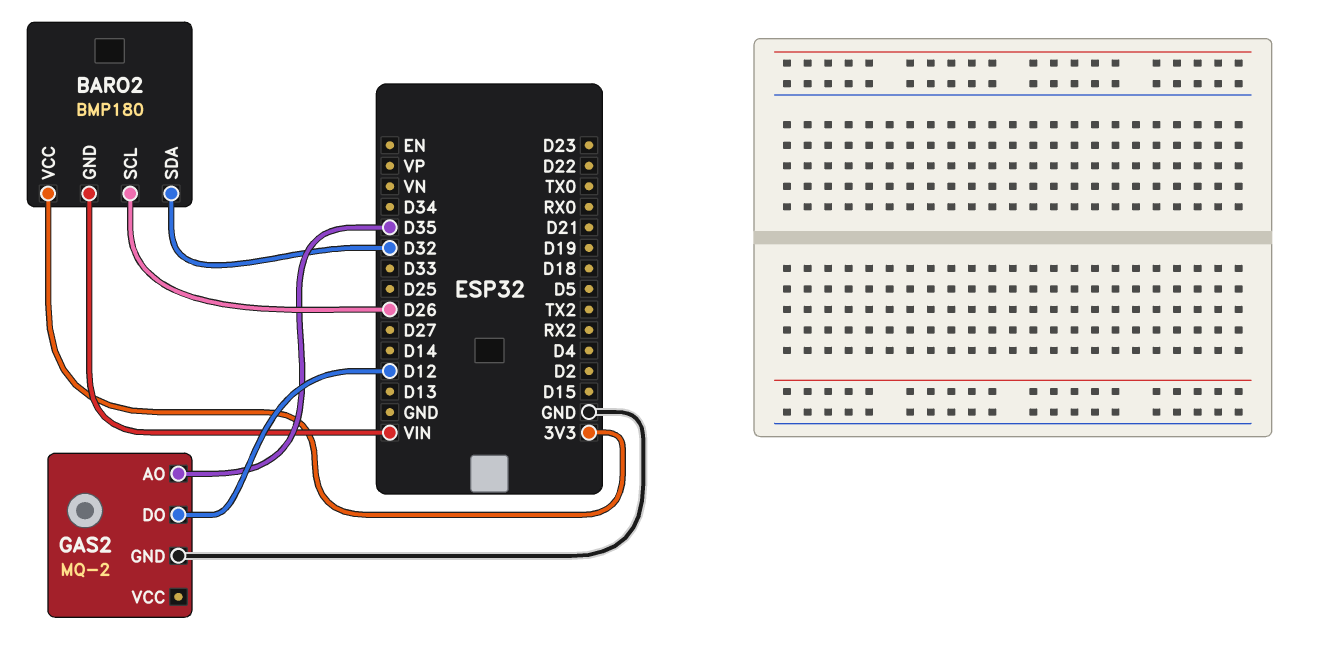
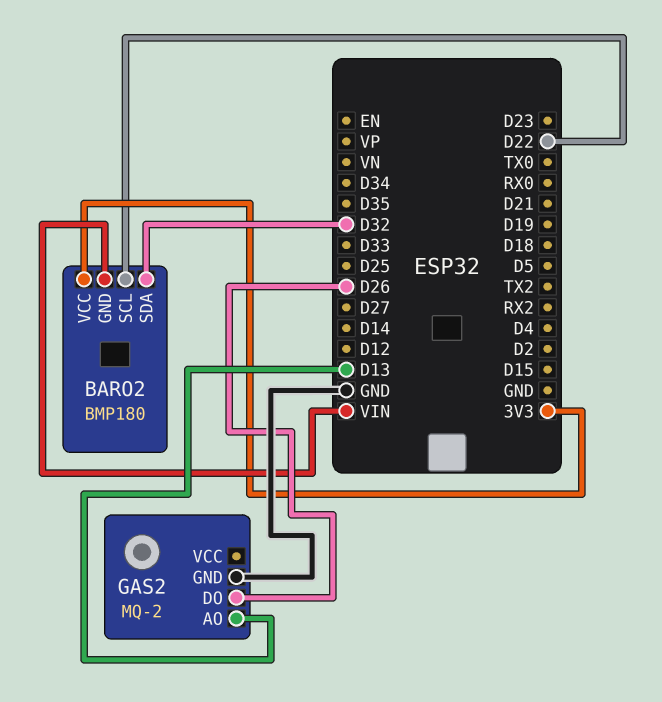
BARO2 pin SCL: D26 -> D22
GAS2 pin AO: D35 -> D13
GAS2 pin DO: D12 -> D26

